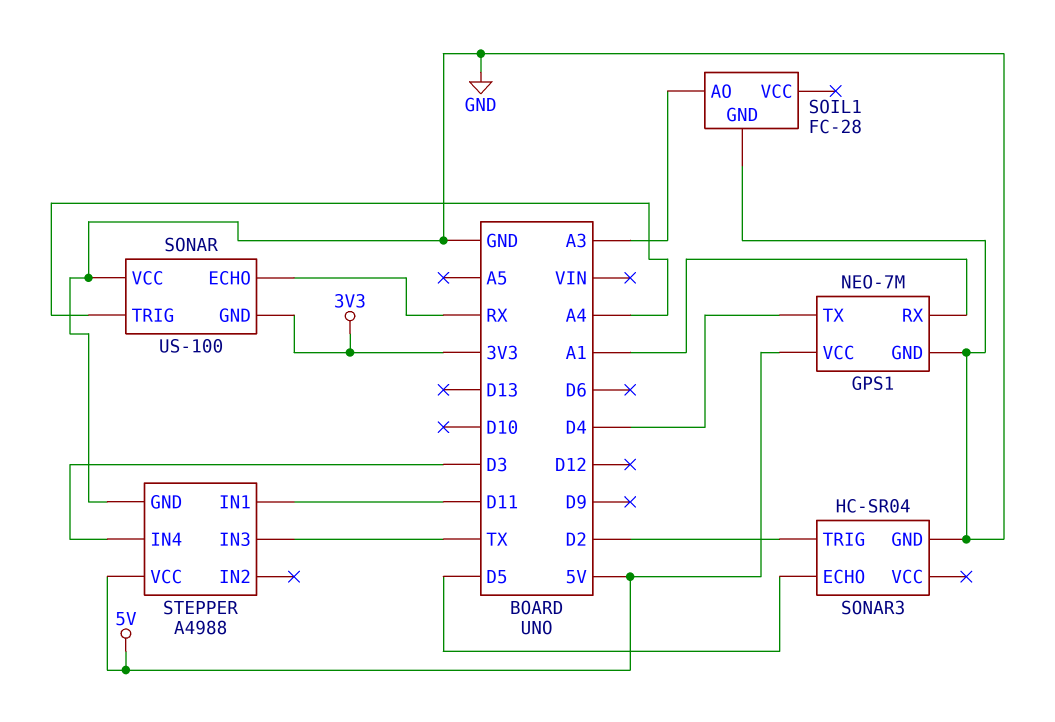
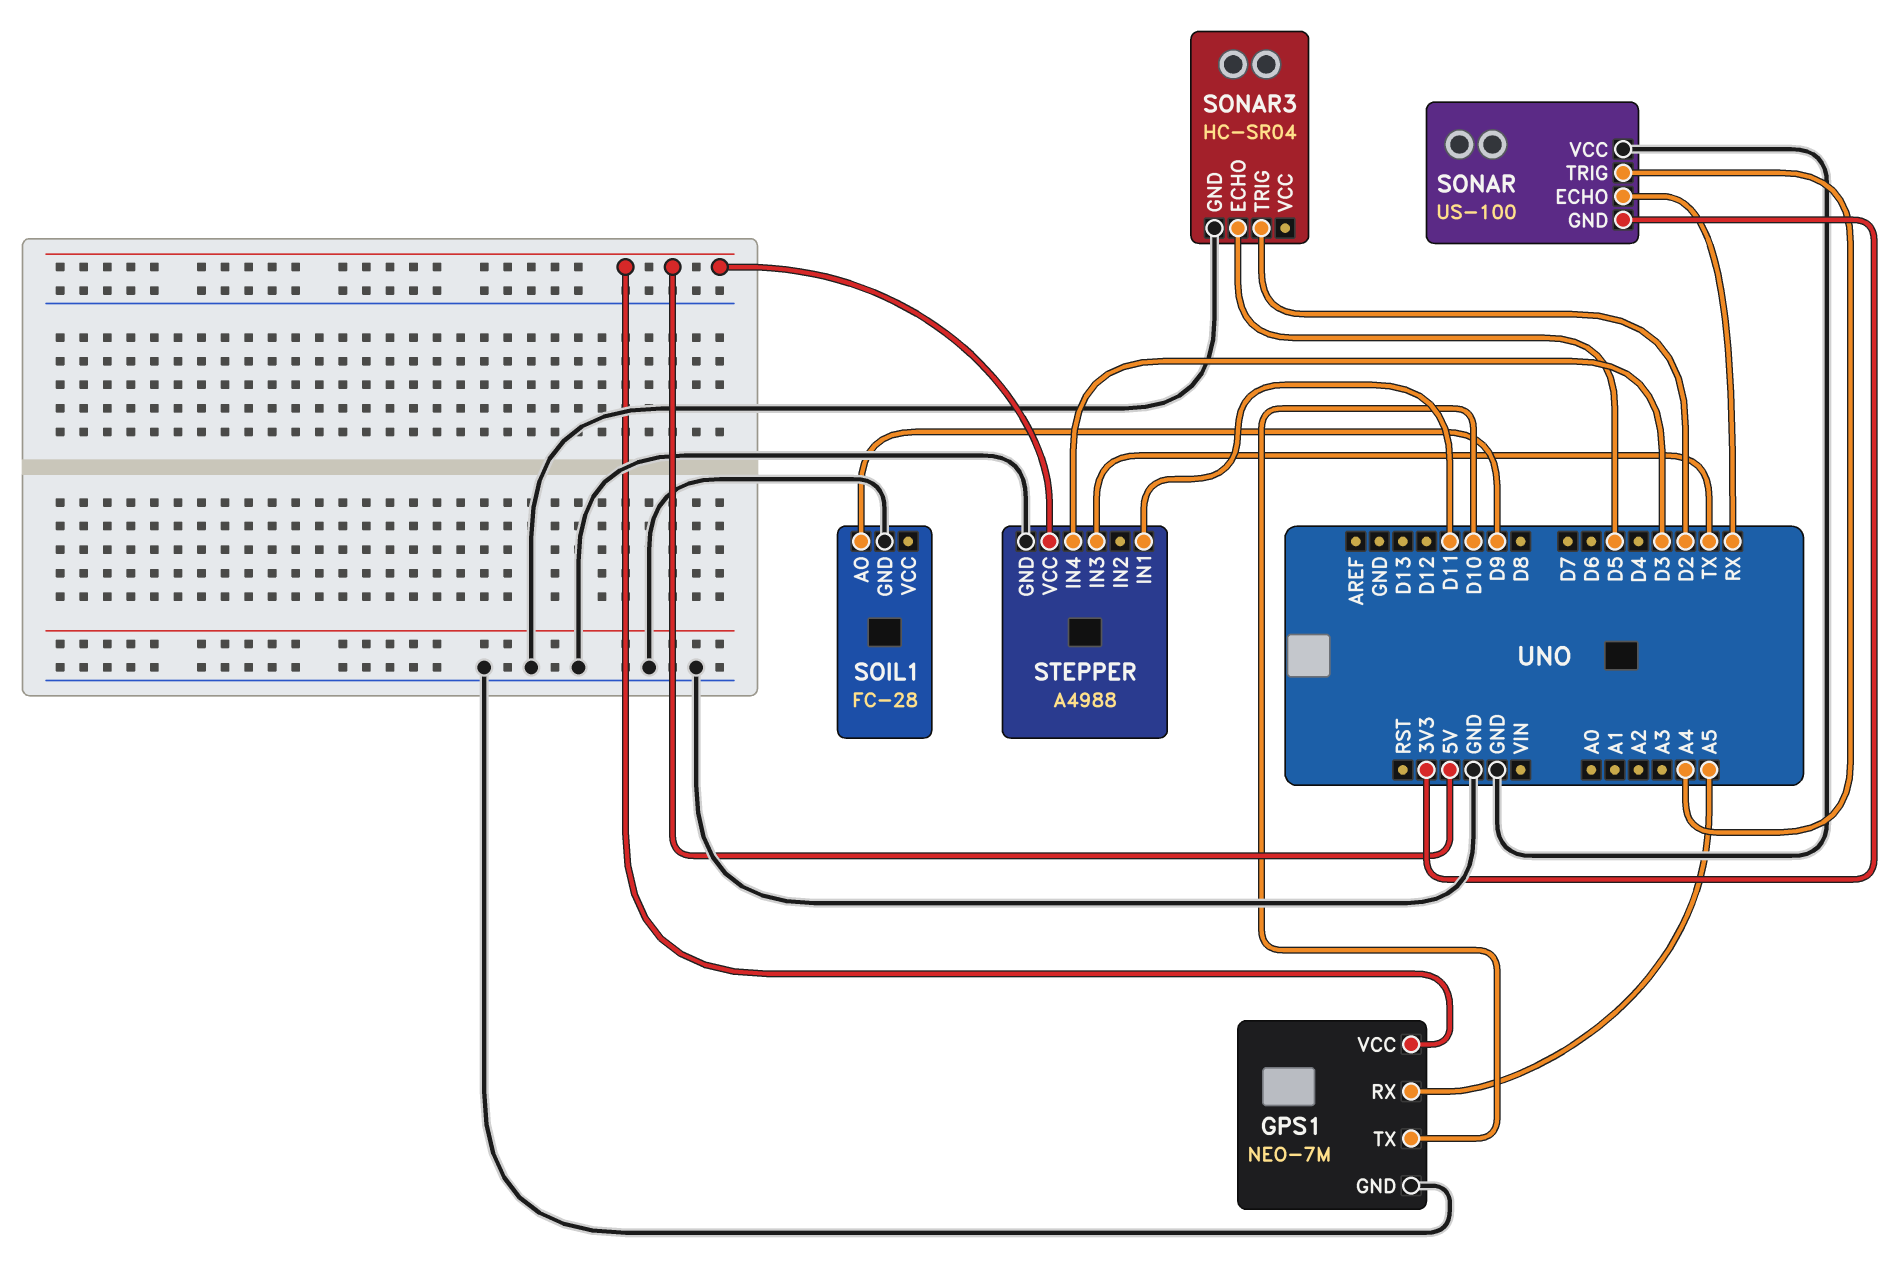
GPS1 pin RX: A1 -> A5
GPS1 pin TX: D4 -> D10
SOIL1 pin AO: A3 -> D9

